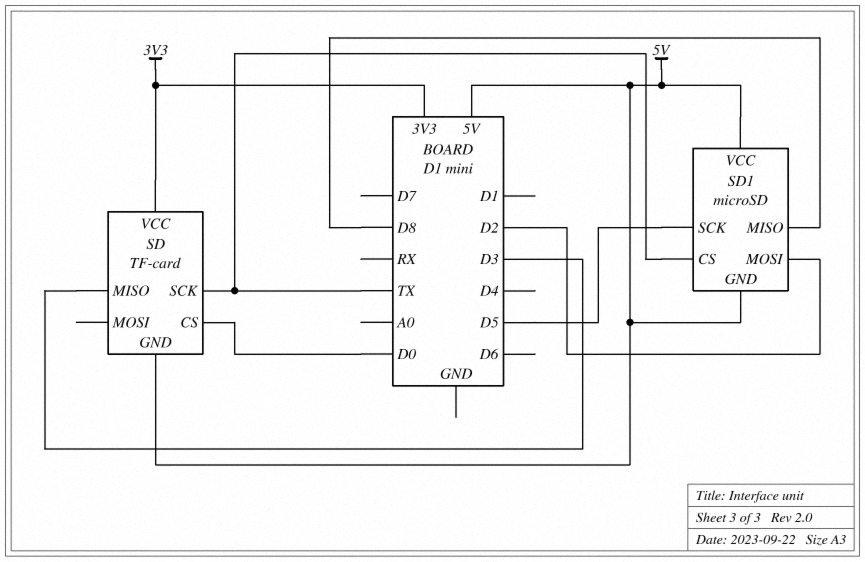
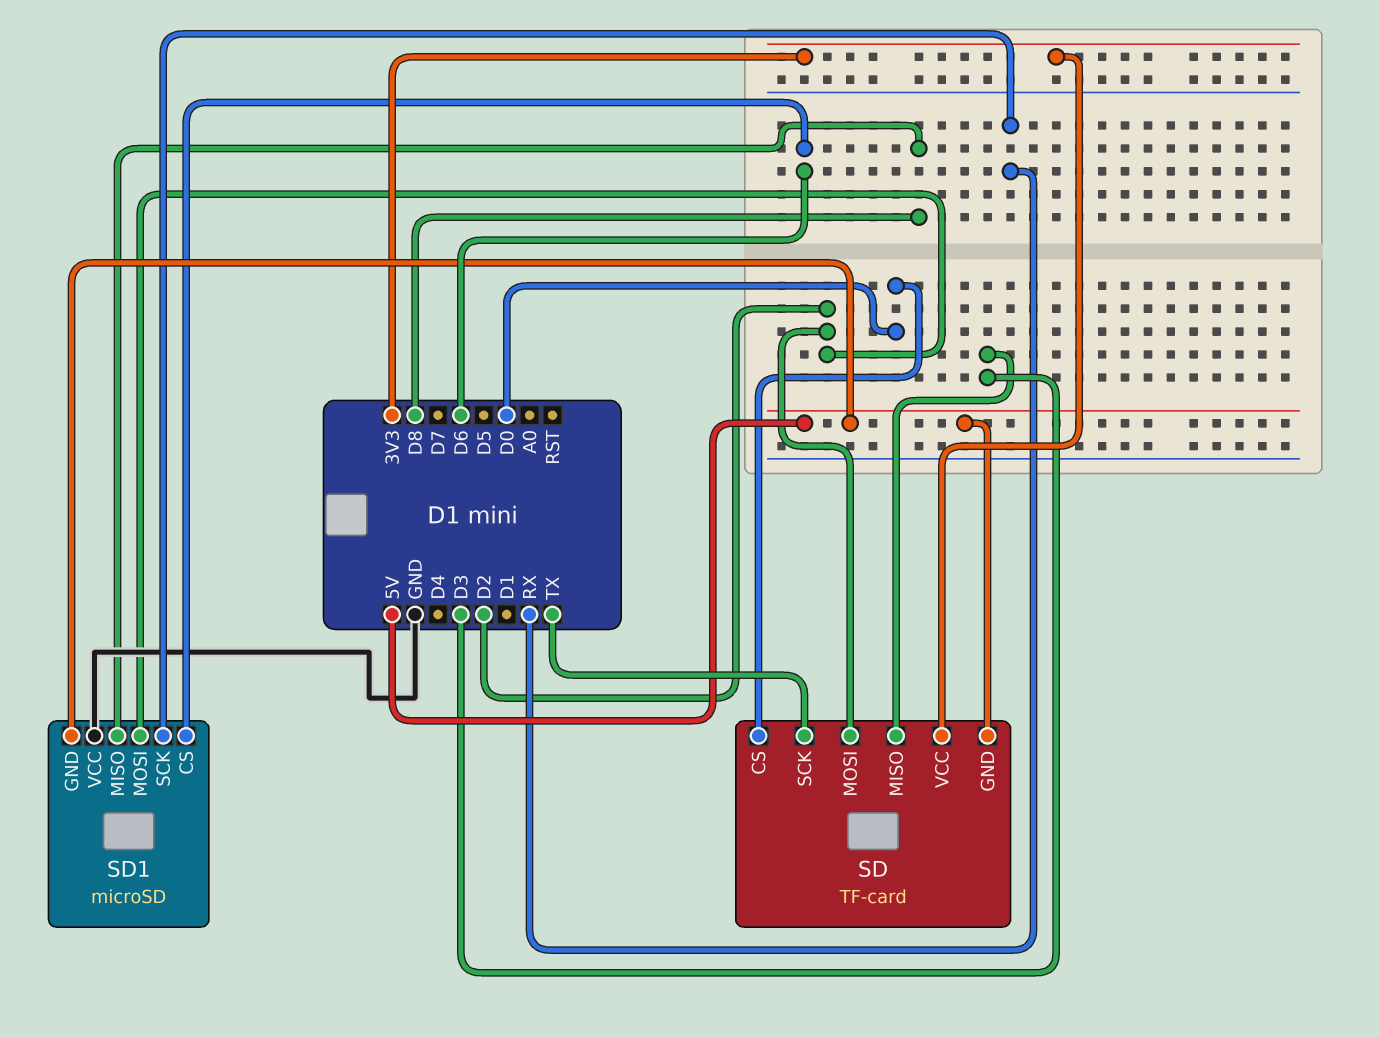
SD pin MOSI: none -> D2
SD1 pin CS: TX -> D6
SD1 pin SCK: D5 -> RX
SD1 pin VCC: 5V -> GND

